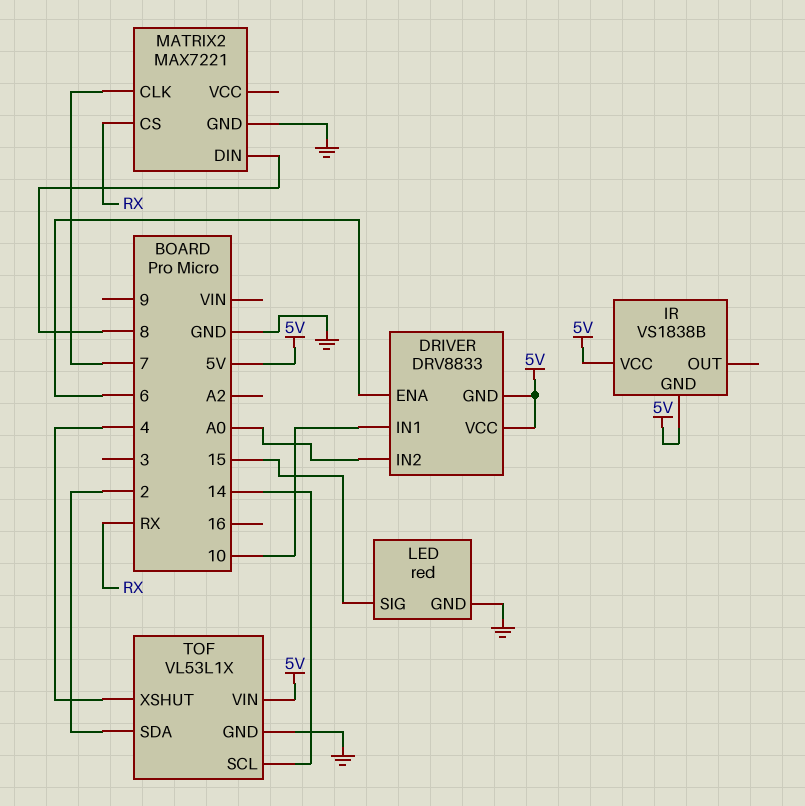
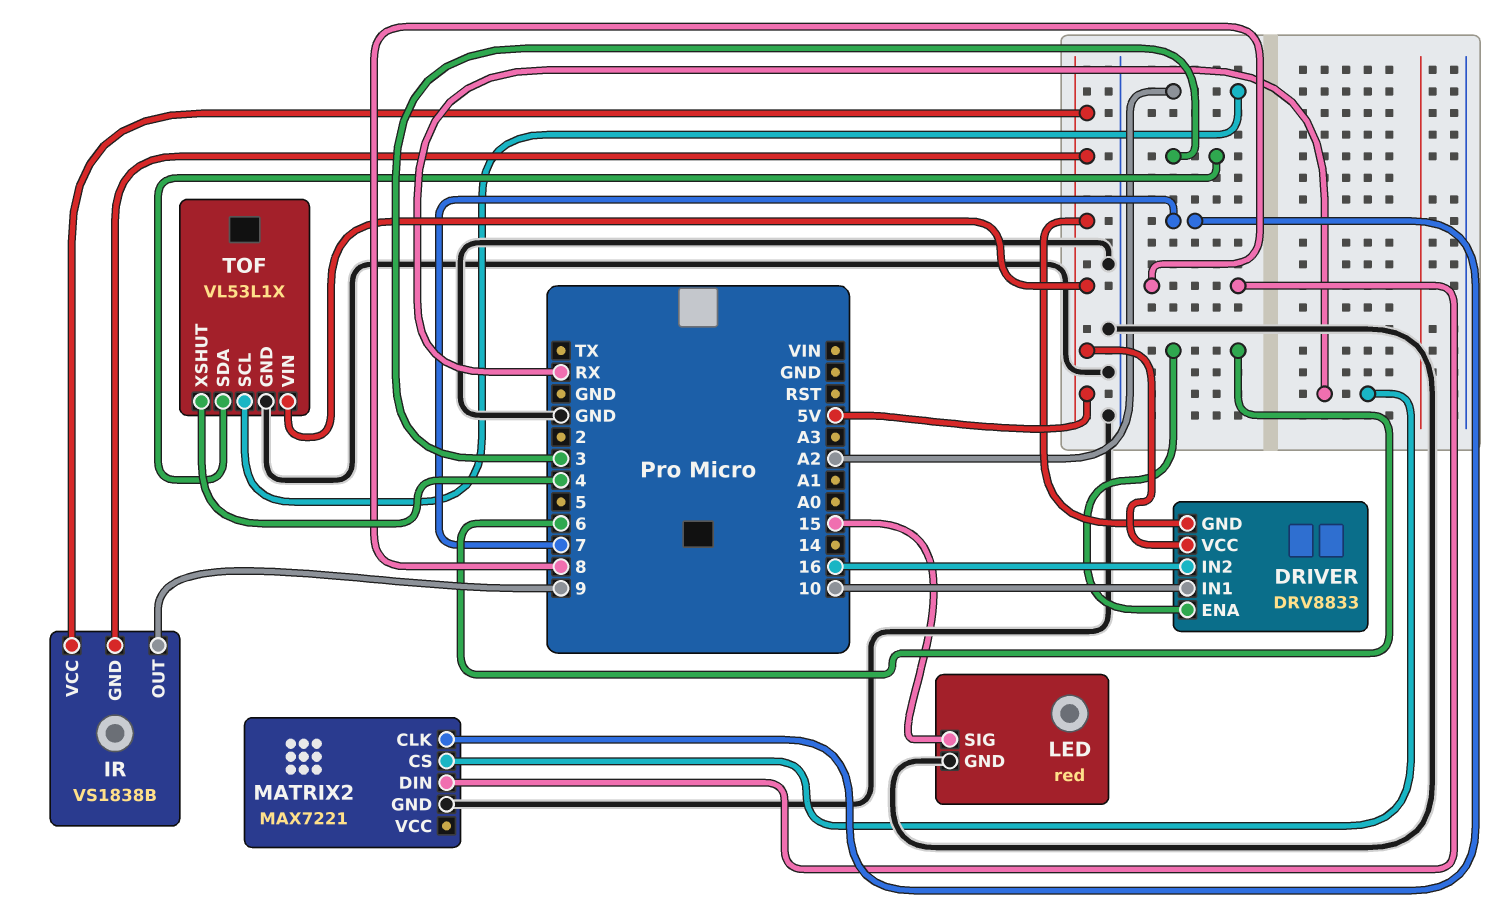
DRIVER pin IN2: A0 -> 16
IR pin OUT: none -> 9
TOF pin SCL: 14 -> A2
TOF pin SDA: 2 -> 3

